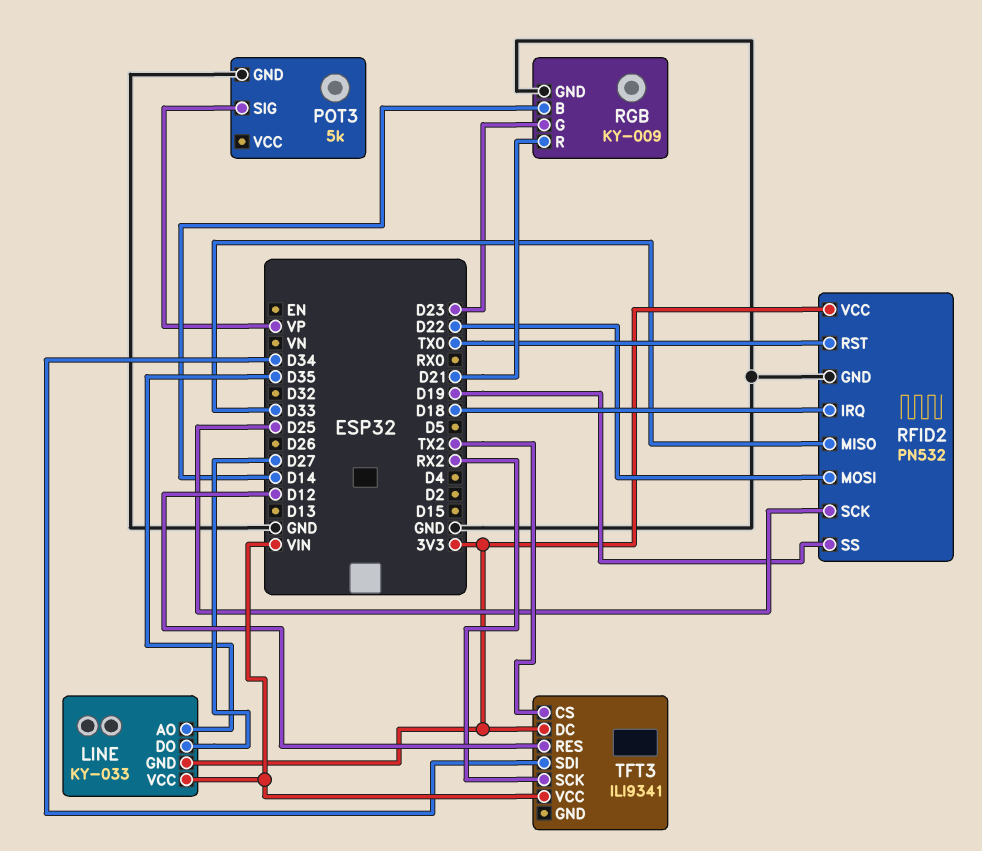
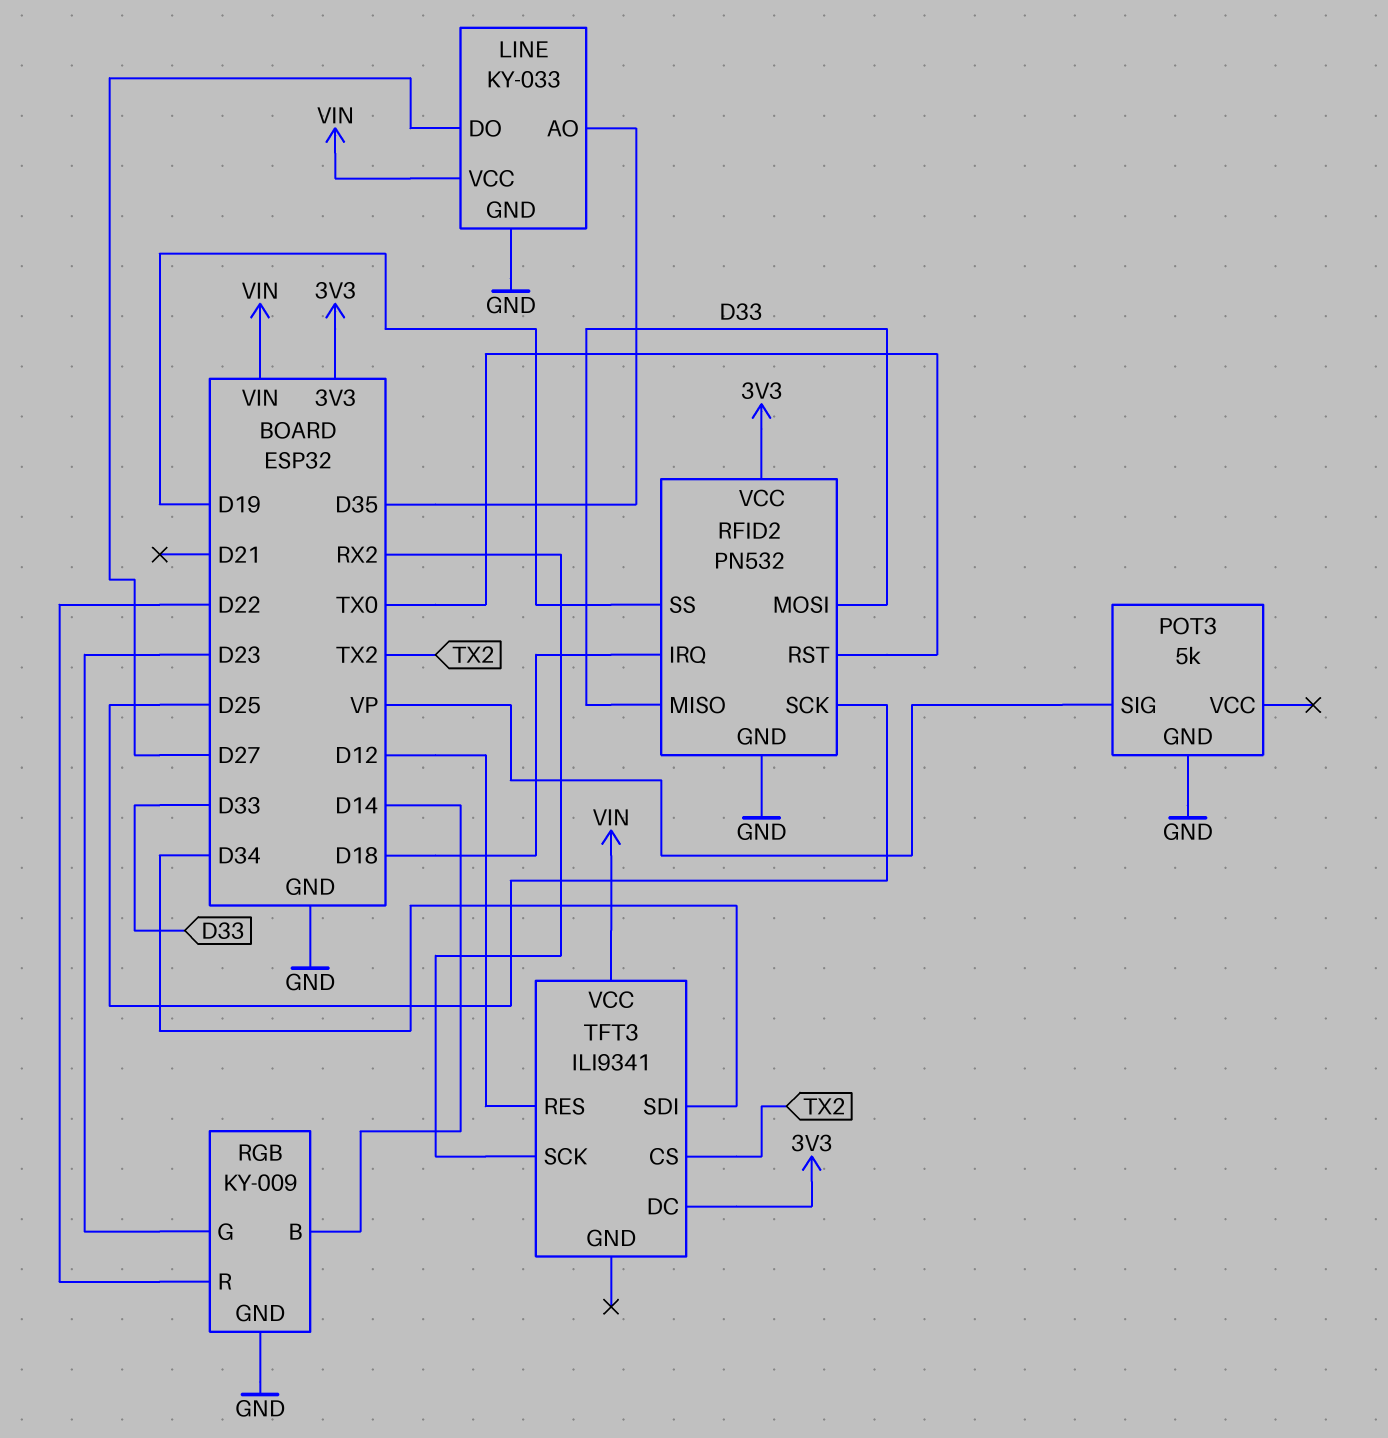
LINE pin GND: 3V3 -> GND
RFID2 pin MOSI: D22 -> D33
RGB pin R: D21 -> D22

